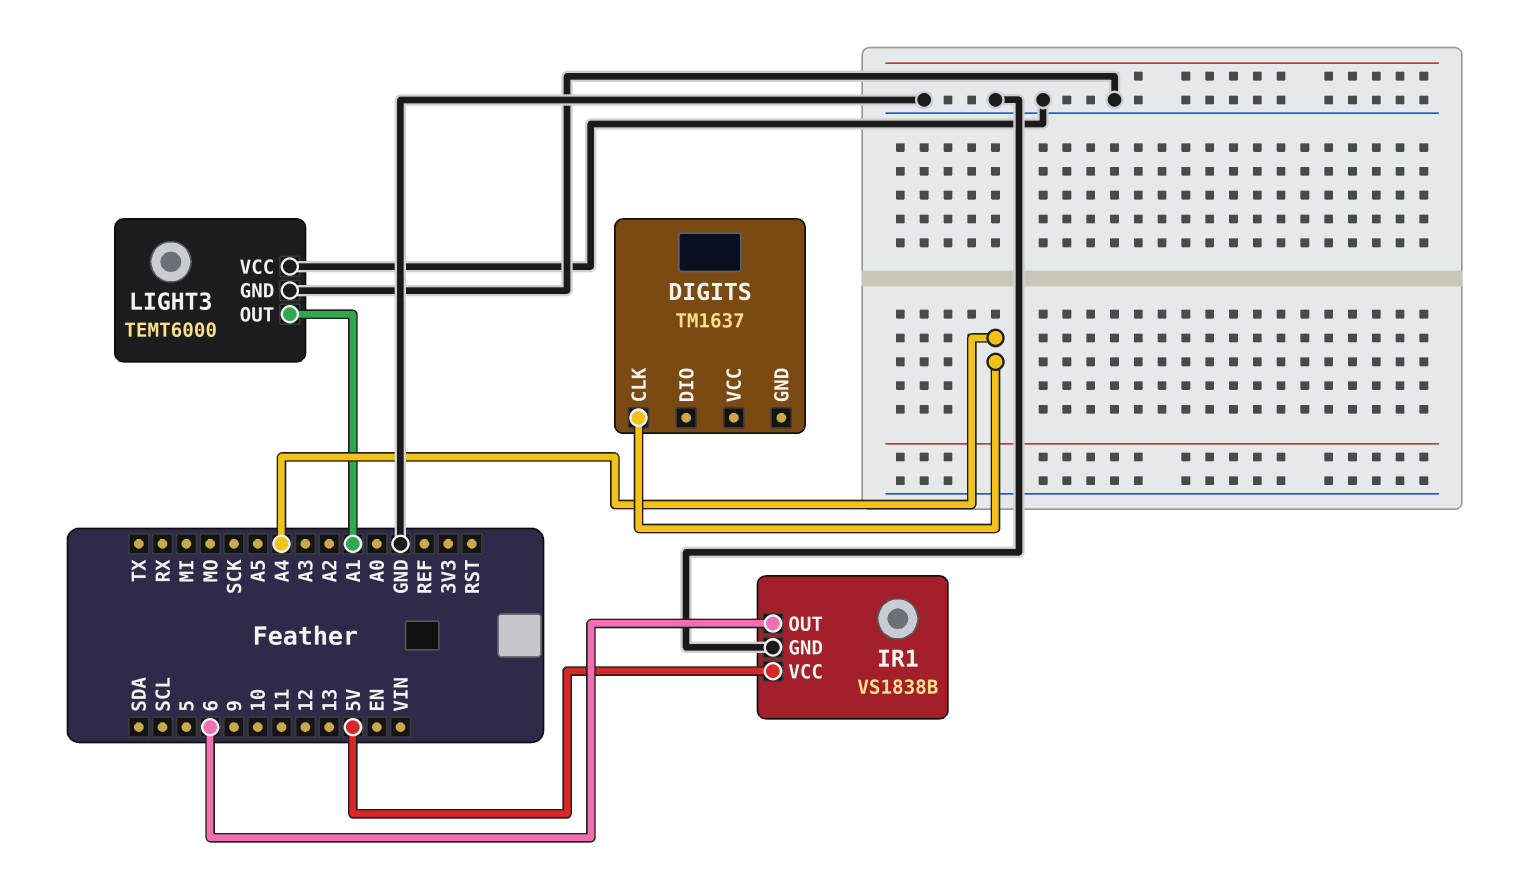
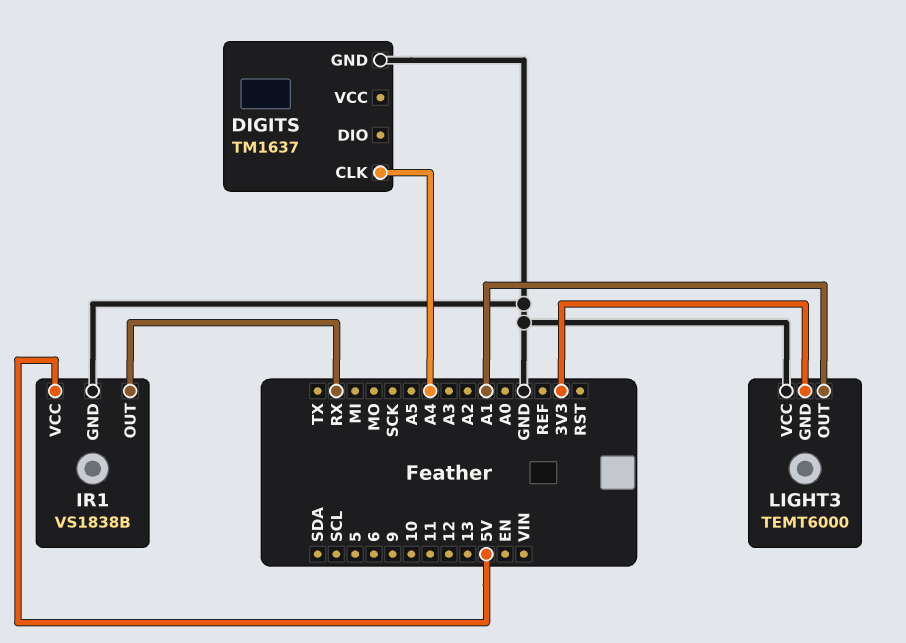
DIGITS pin GND: none -> GND
IR1 pin OUT: 6 -> RX
LIGHT3 pin GND: GND -> 3V3

